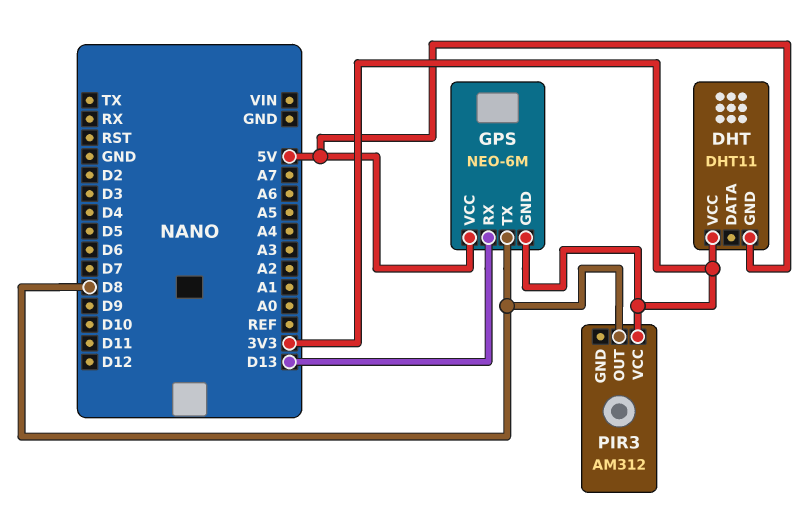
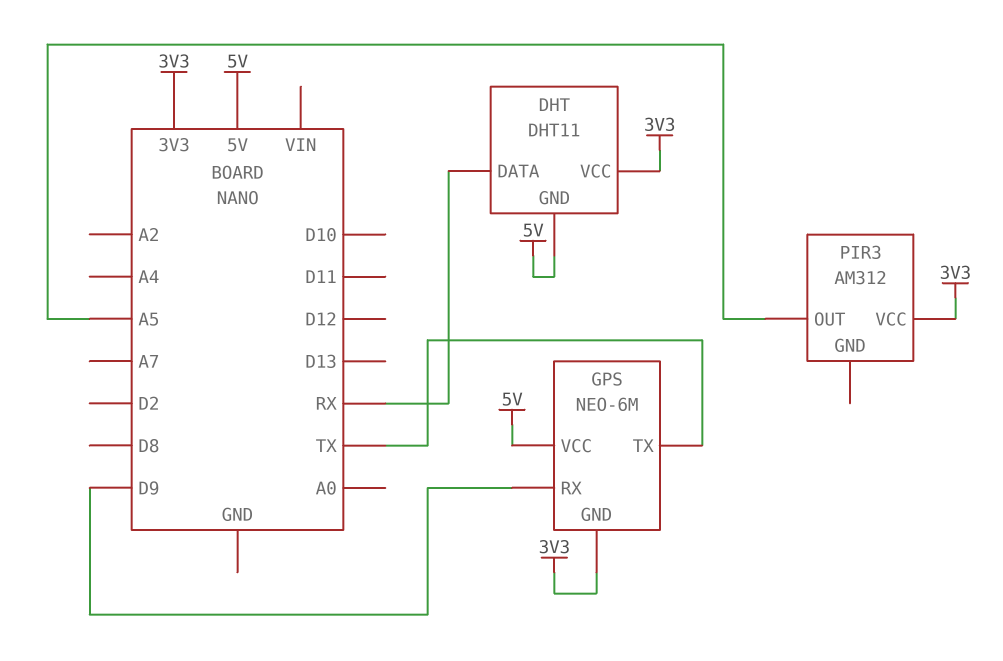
DHT pin DATA: none -> RX
GPS pin RX: D13 -> D9
GPS pin TX: D8 -> TX
PIR3 pin OUT: D8 -> A5

